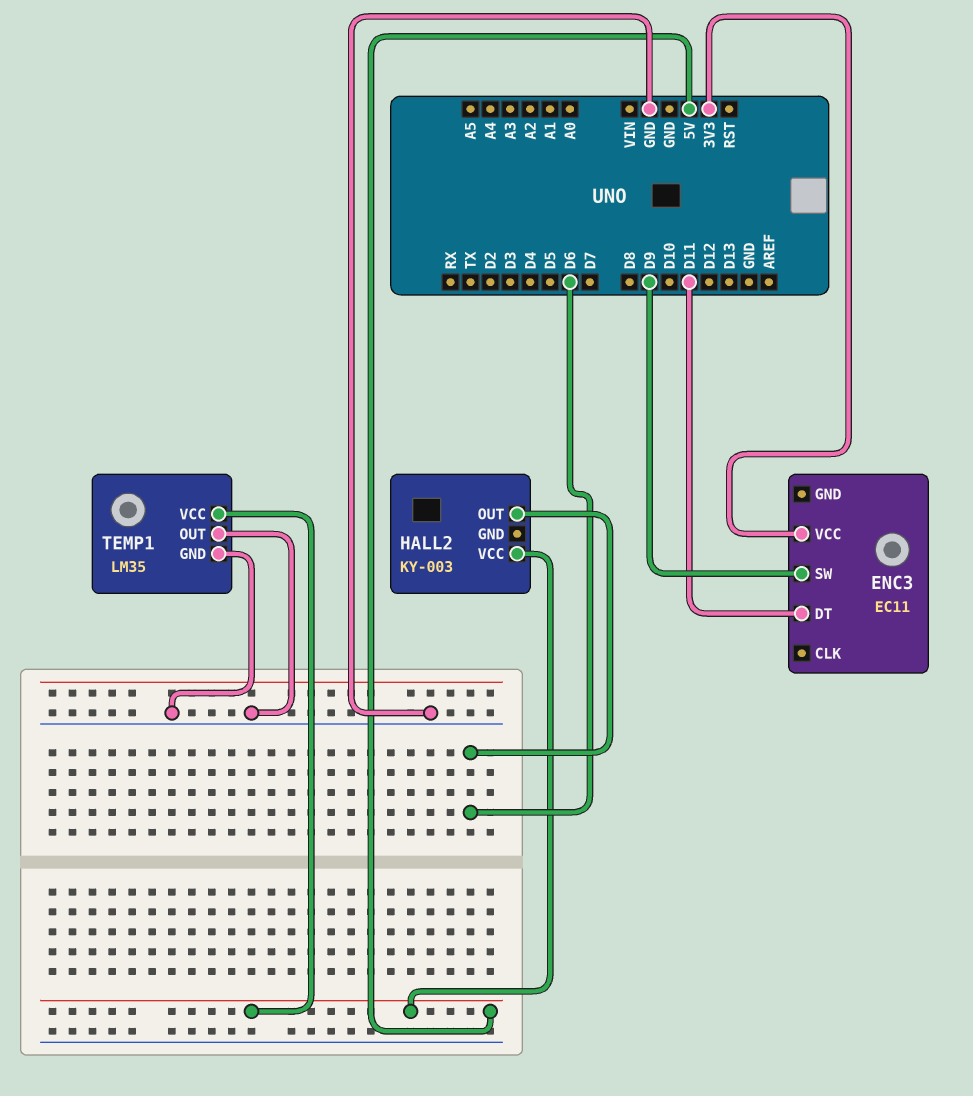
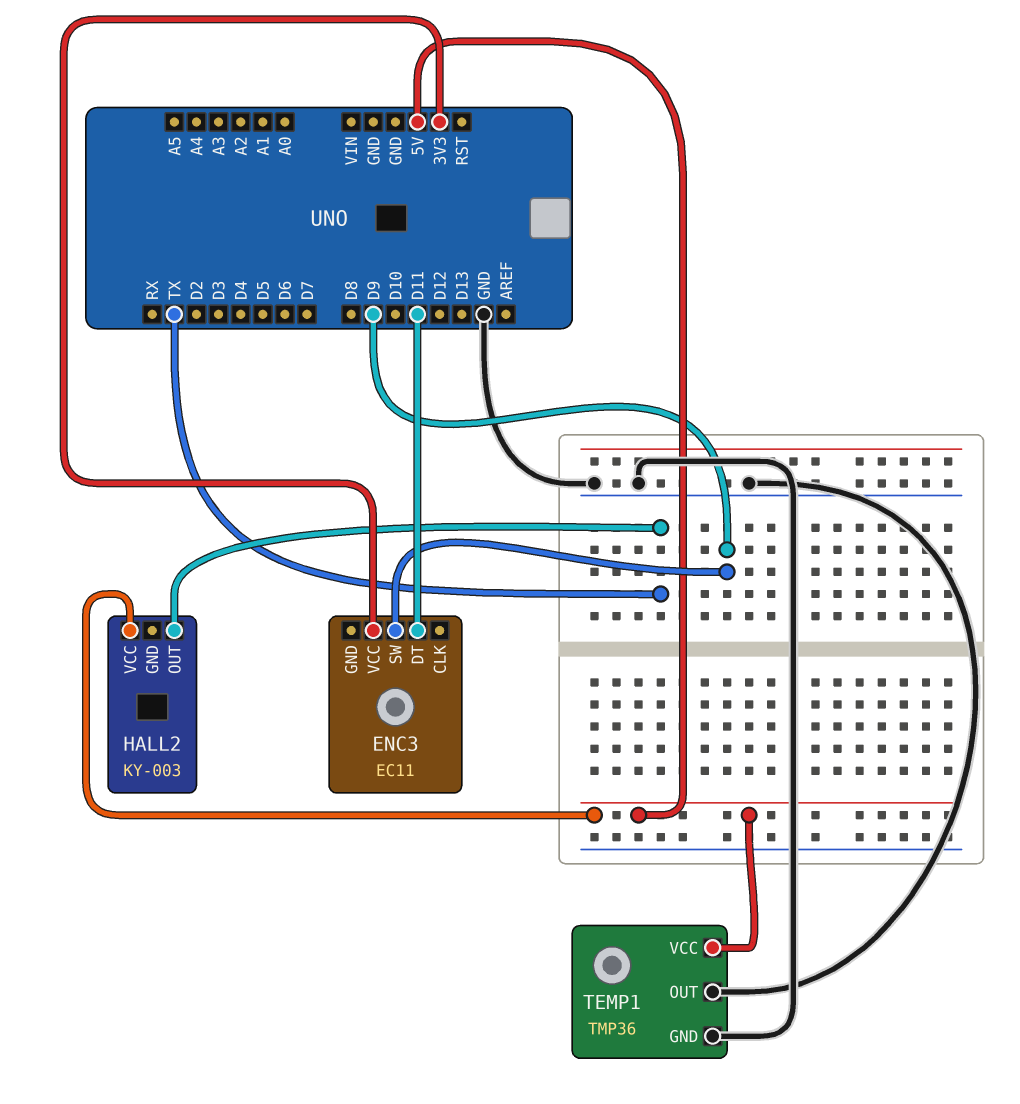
HALL2 pin OUT: D6 -> TX
TEMP1: LM35 -> TMP36

